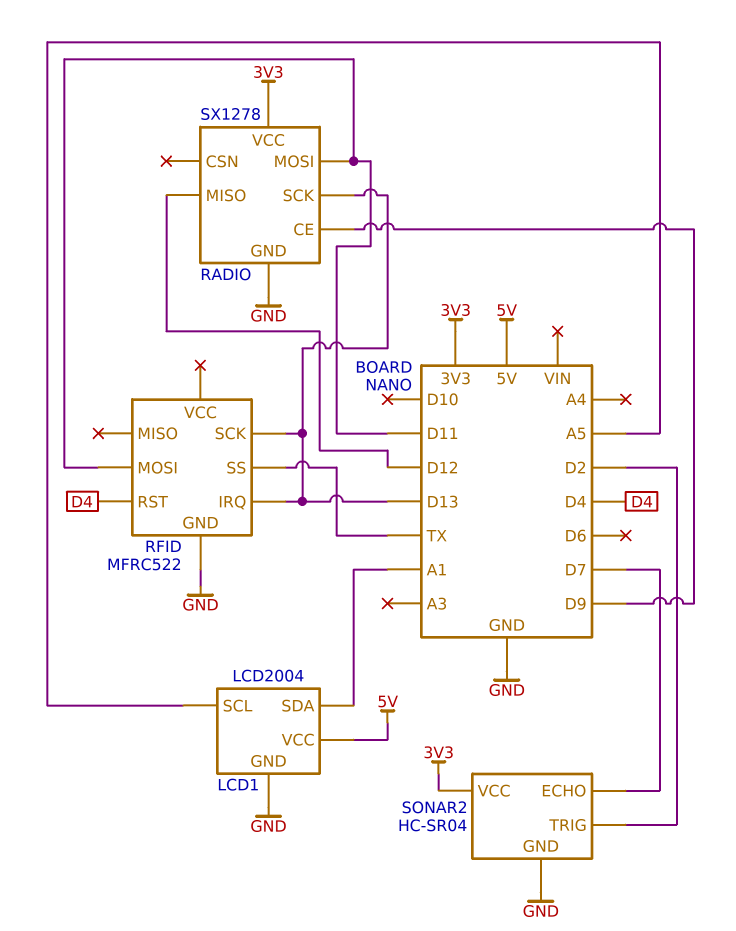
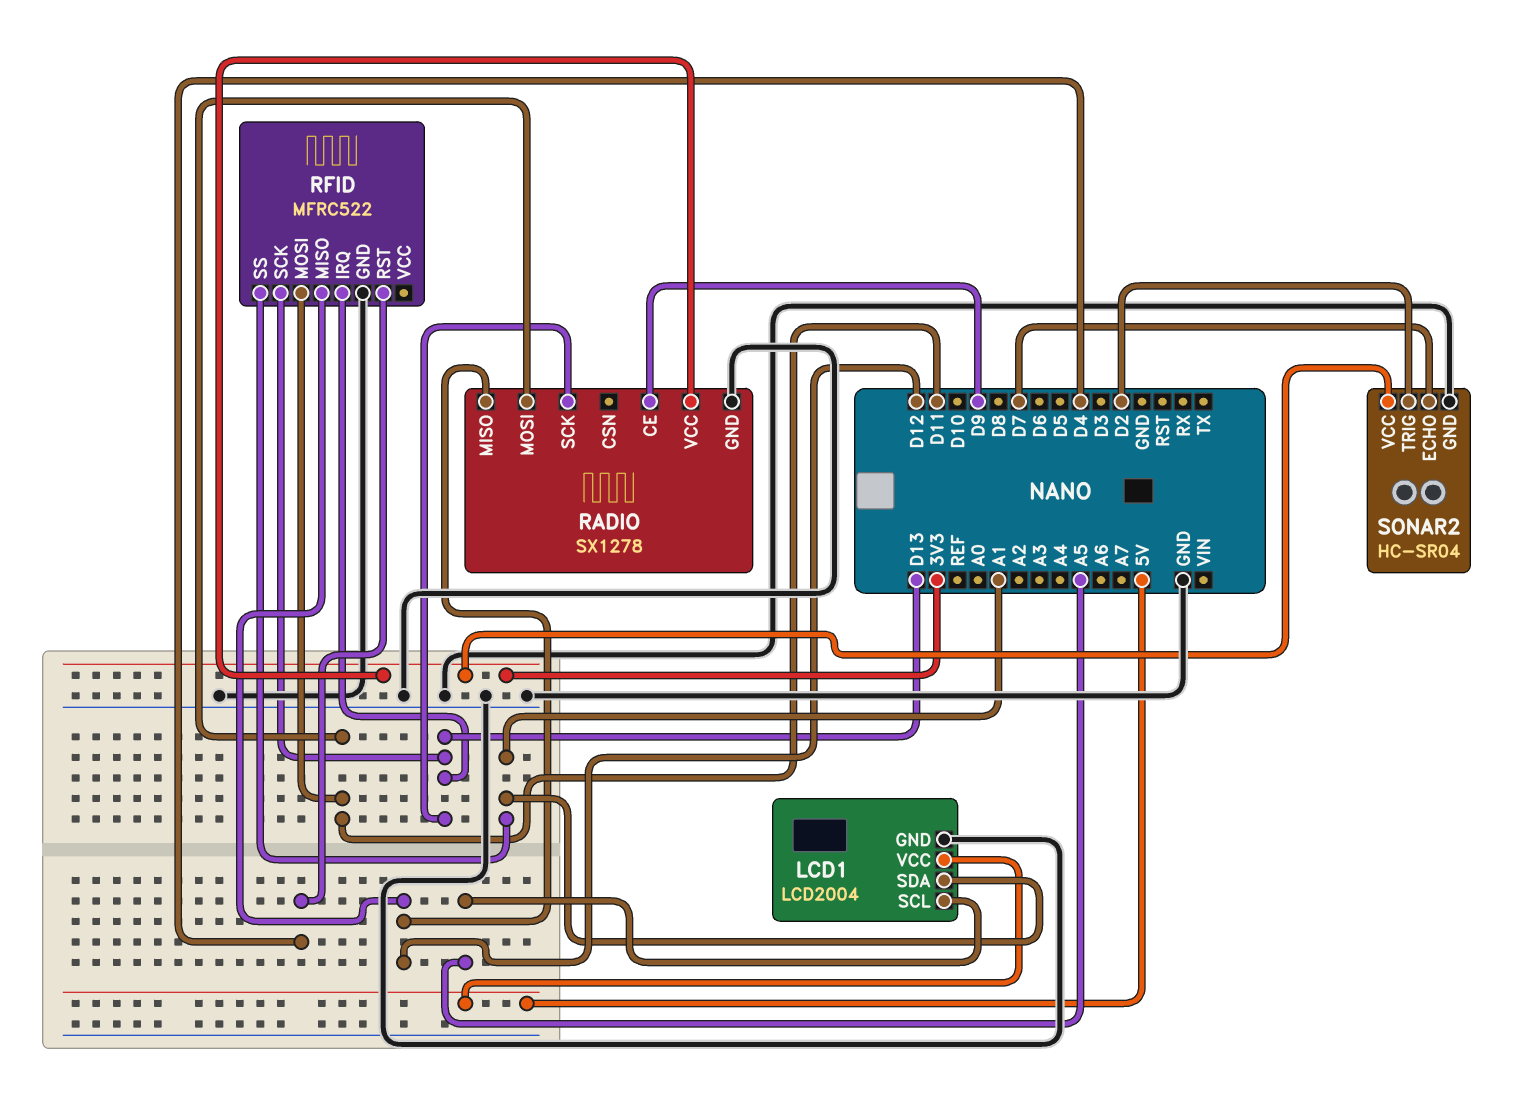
RFID pin MISO: none -> D12
RFID pin SS: TX -> A1

